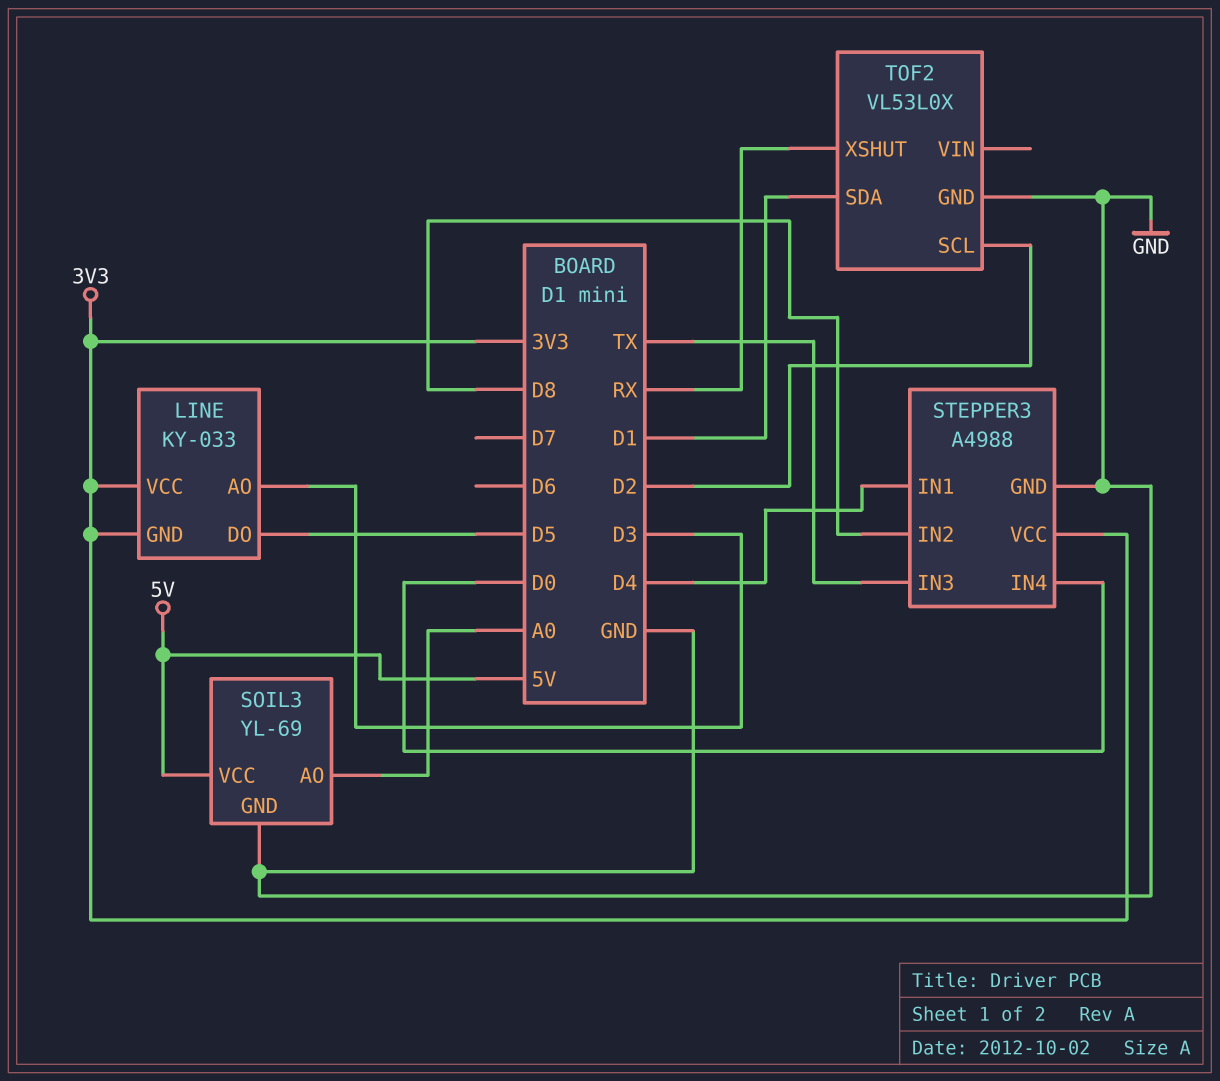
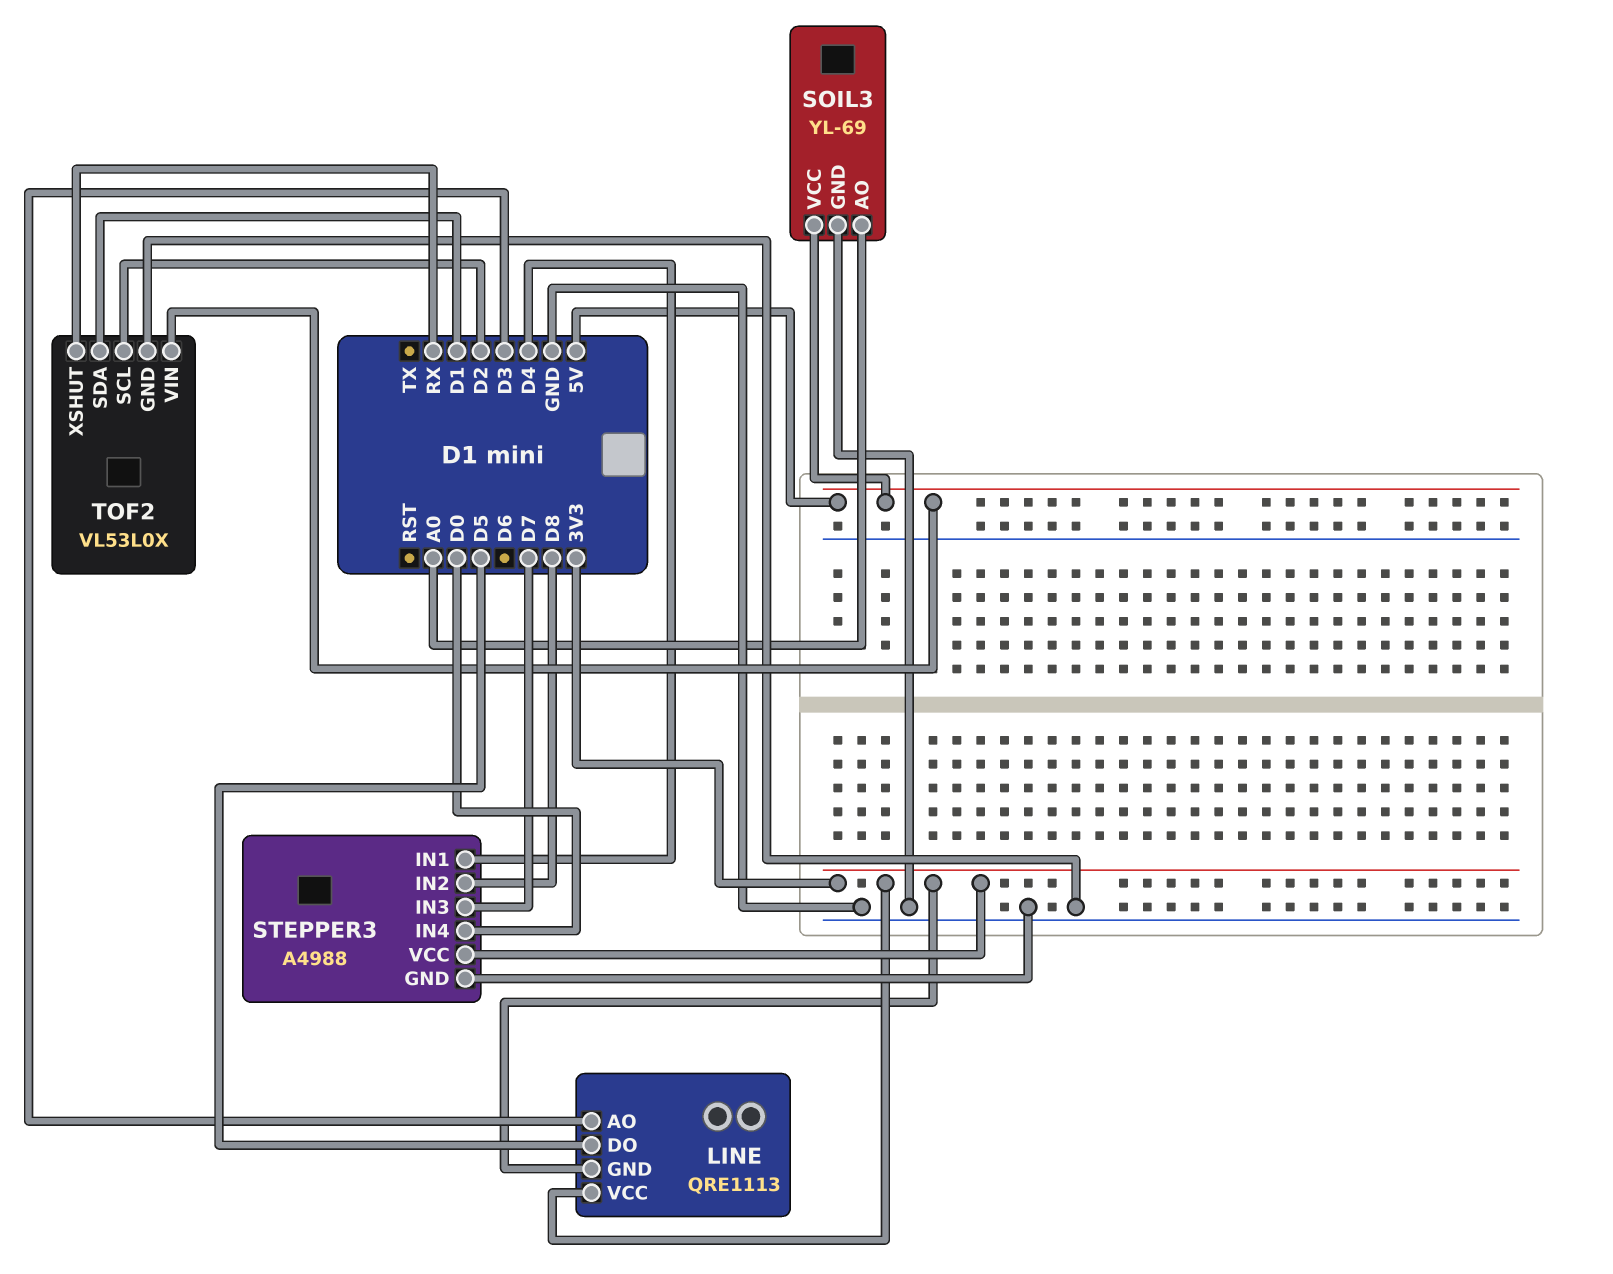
LINE: KY-033 -> QRE1113
STEPPER3 pin IN3: TX -> D7
TOF2 pin VIN: none -> 5V

